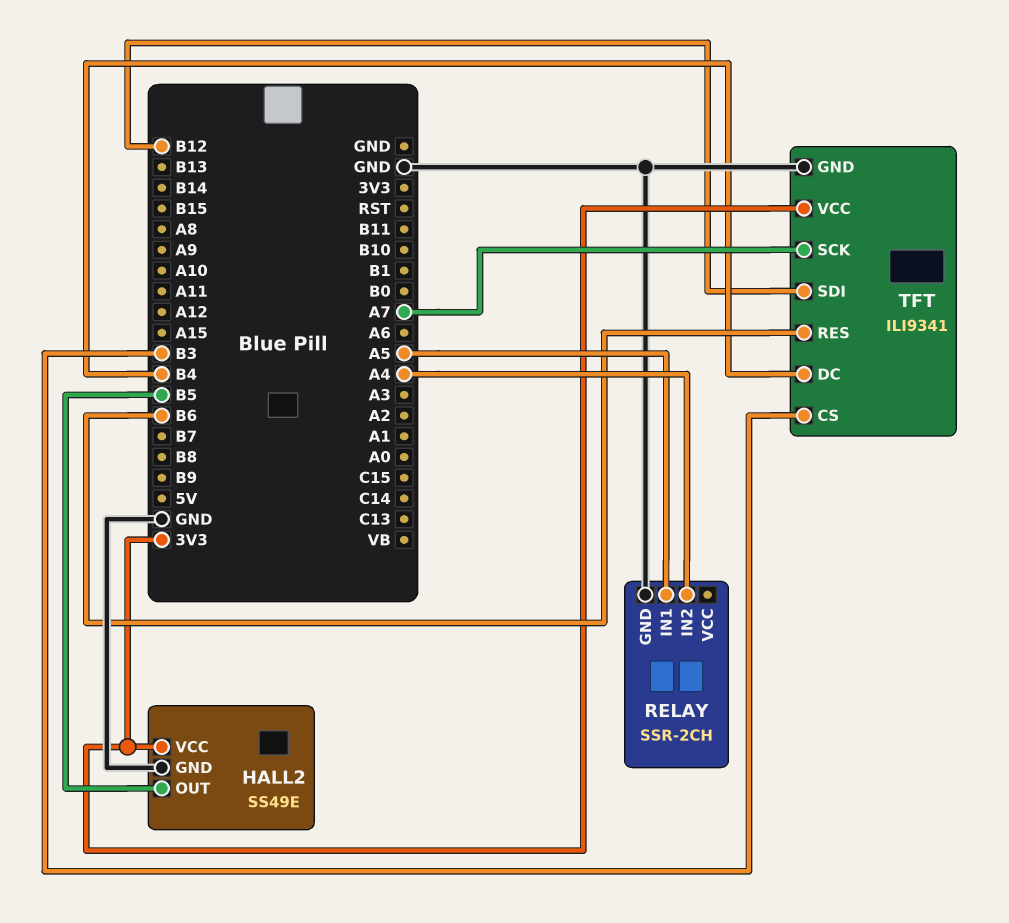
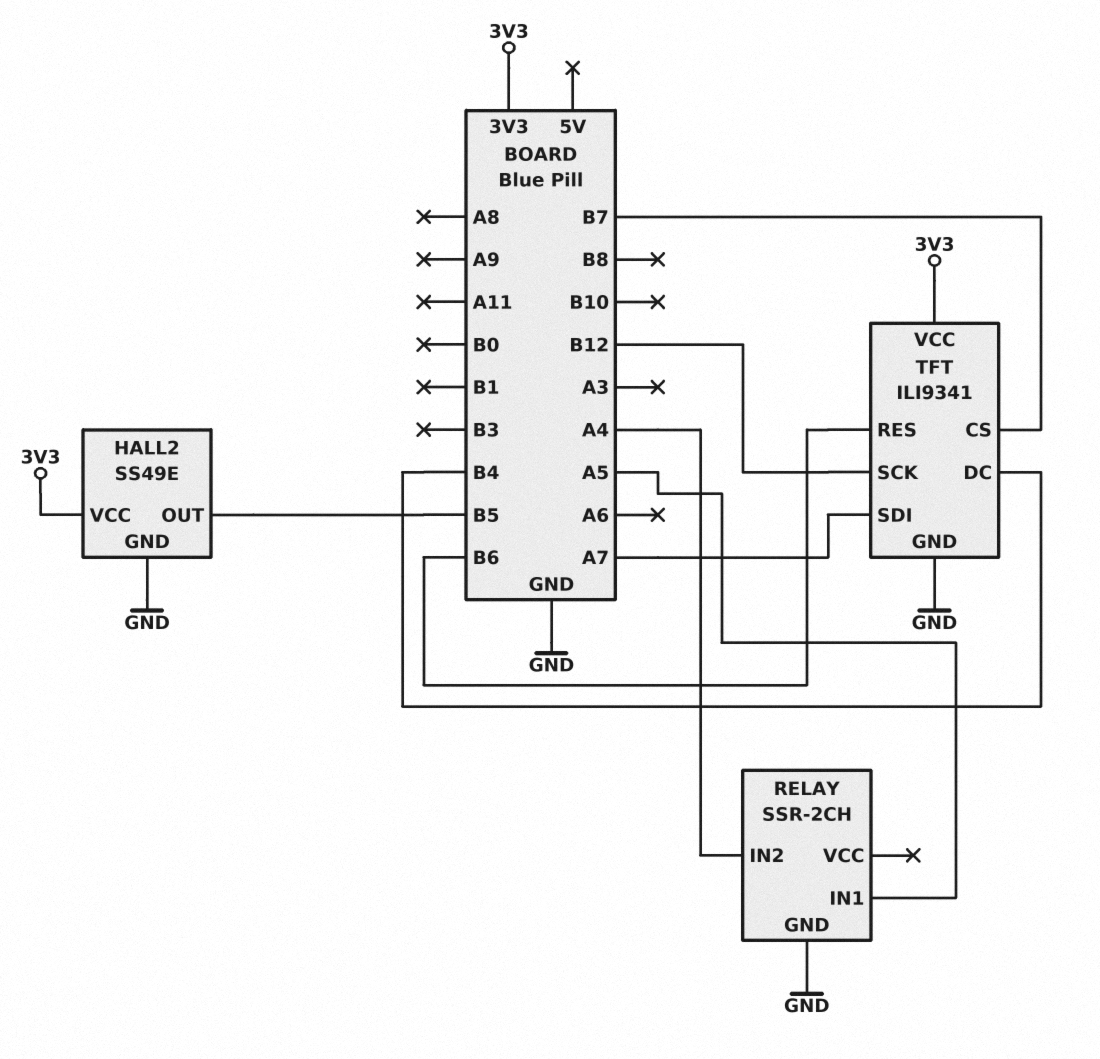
TFT pin CS: B3 -> B7
TFT pin SCK: A7 -> B12
TFT pin SDI: B12 -> A7

